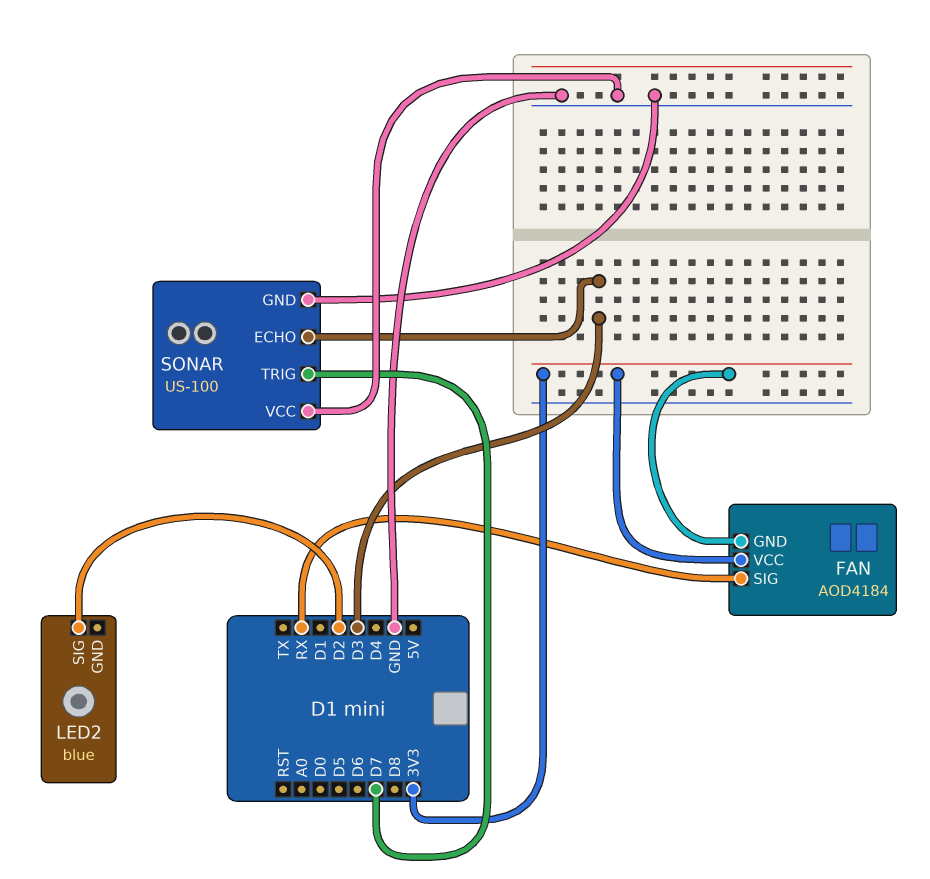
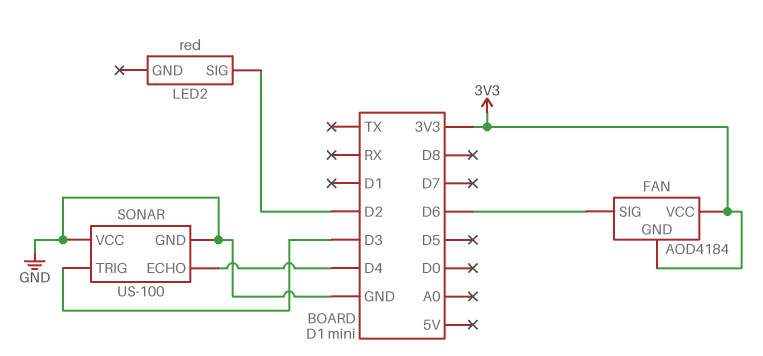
FAN pin SIG: RX -> D6
LED2: blue -> red
SONAR pin ECHO: D3 -> D4
SONAR pin TRIG: D7 -> D3

